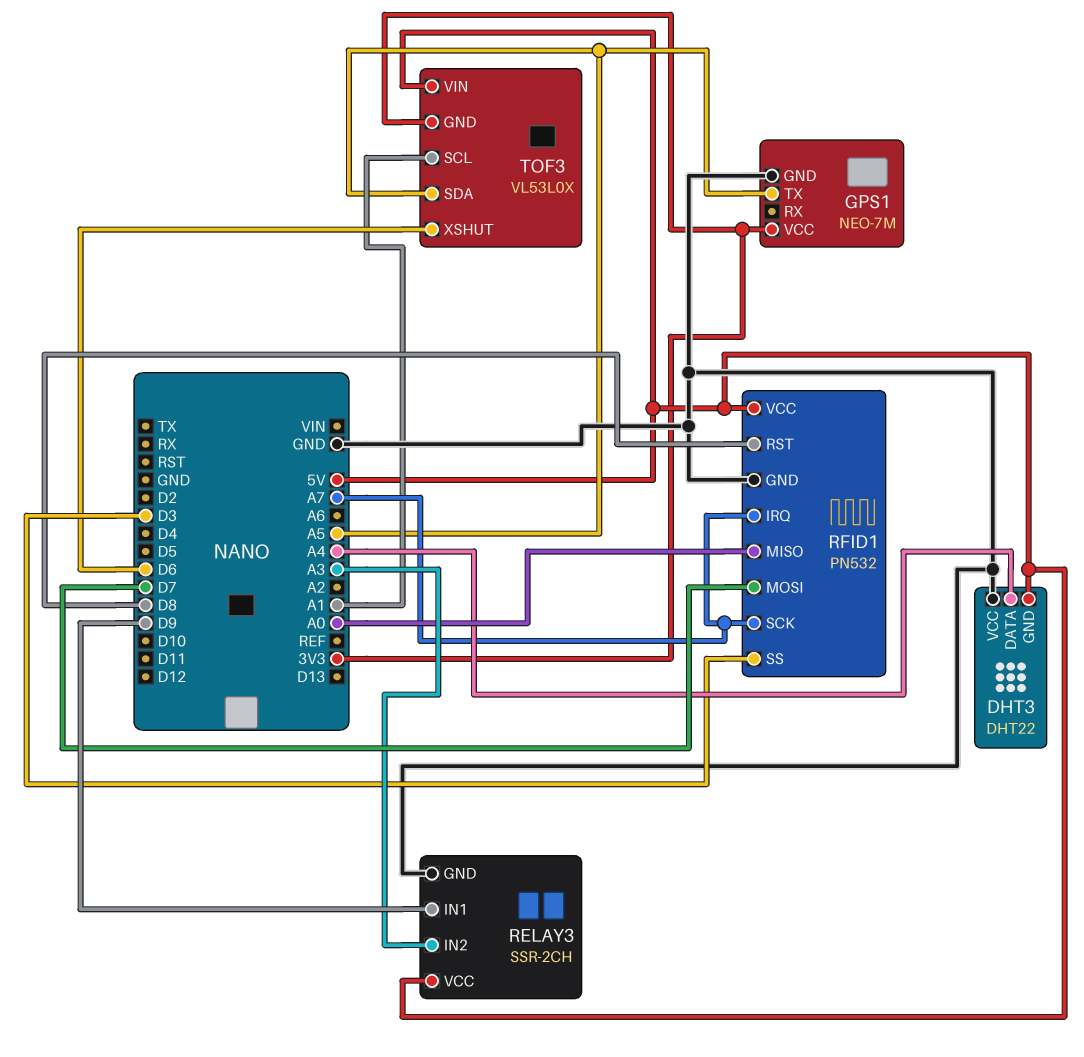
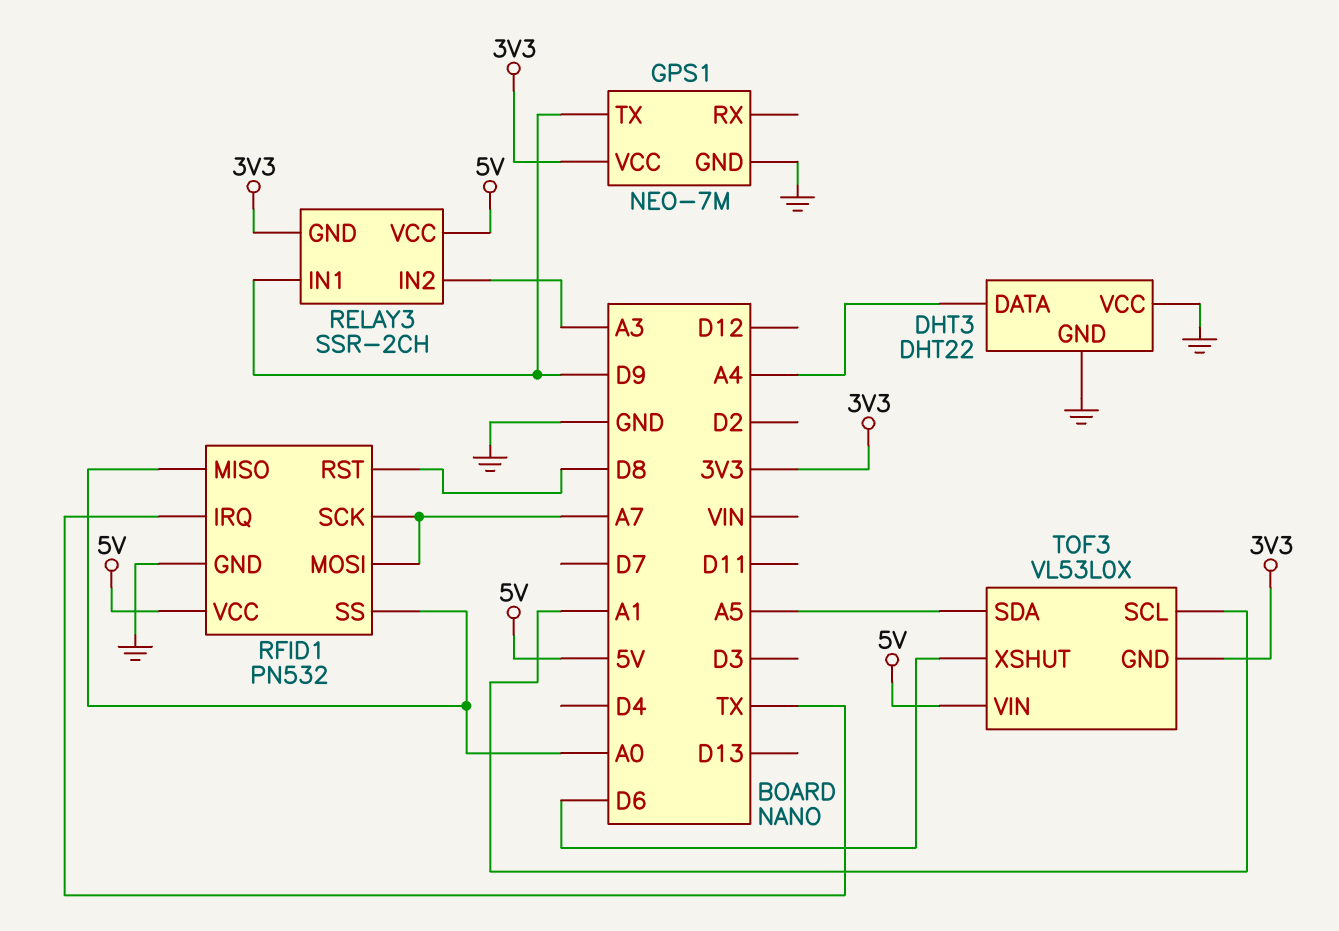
DHT3 pin GND: 5V -> GND
GPS1 pin TX: A5 -> D9
RELAY3 pin GND: GND -> 3V3
RFID1 pin IRQ: A7 -> TX
RFID1 pin MOSI: D7 -> A7
RFID1 pin SS: D3 -> A0

